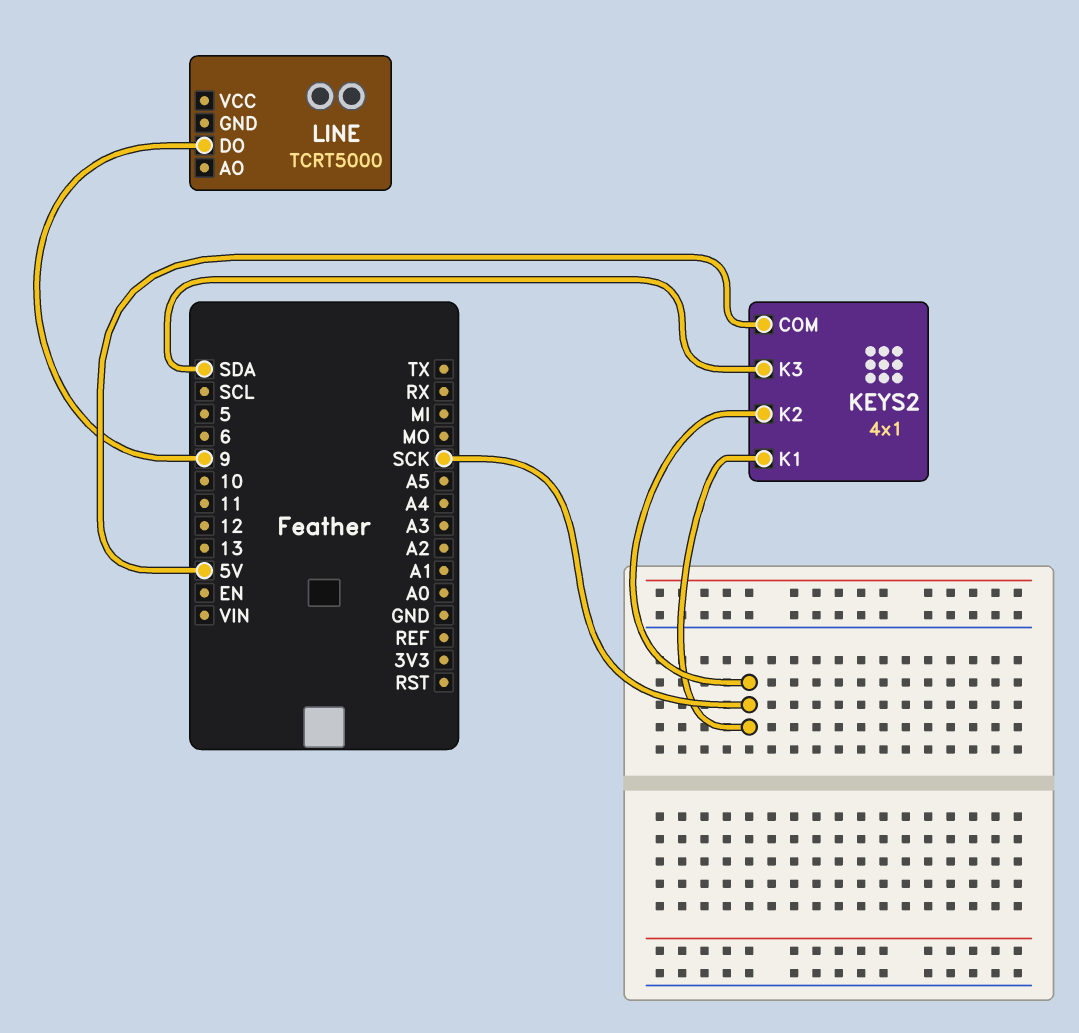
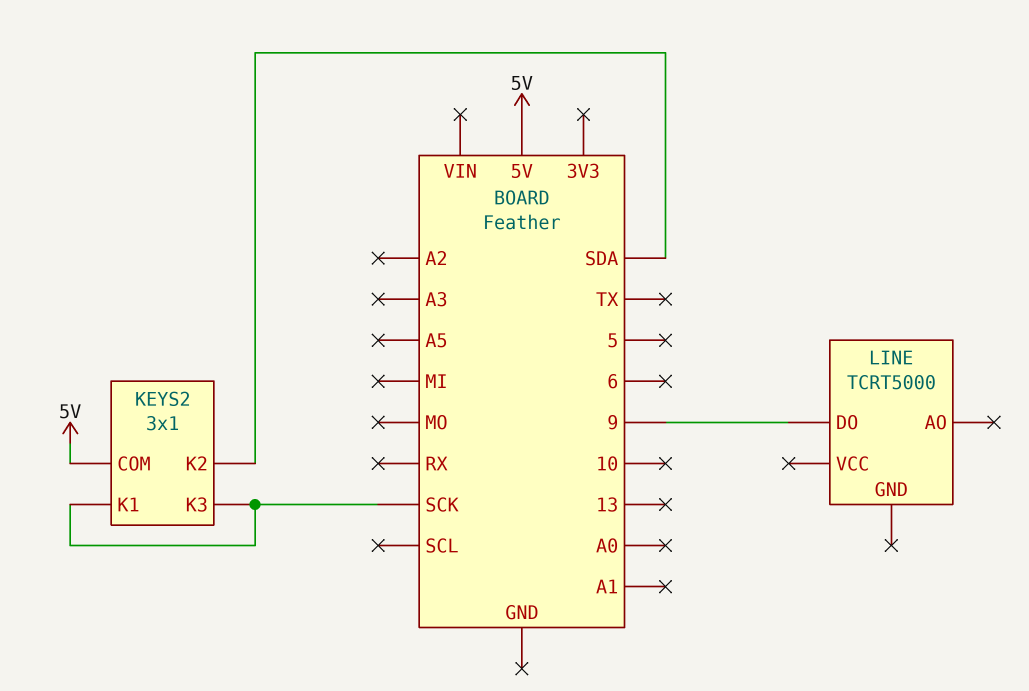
KEYS2: 4x1 -> 3x1
KEYS2 pin K2: SCK -> SDA
KEYS2 pin K3: SDA -> SCK

